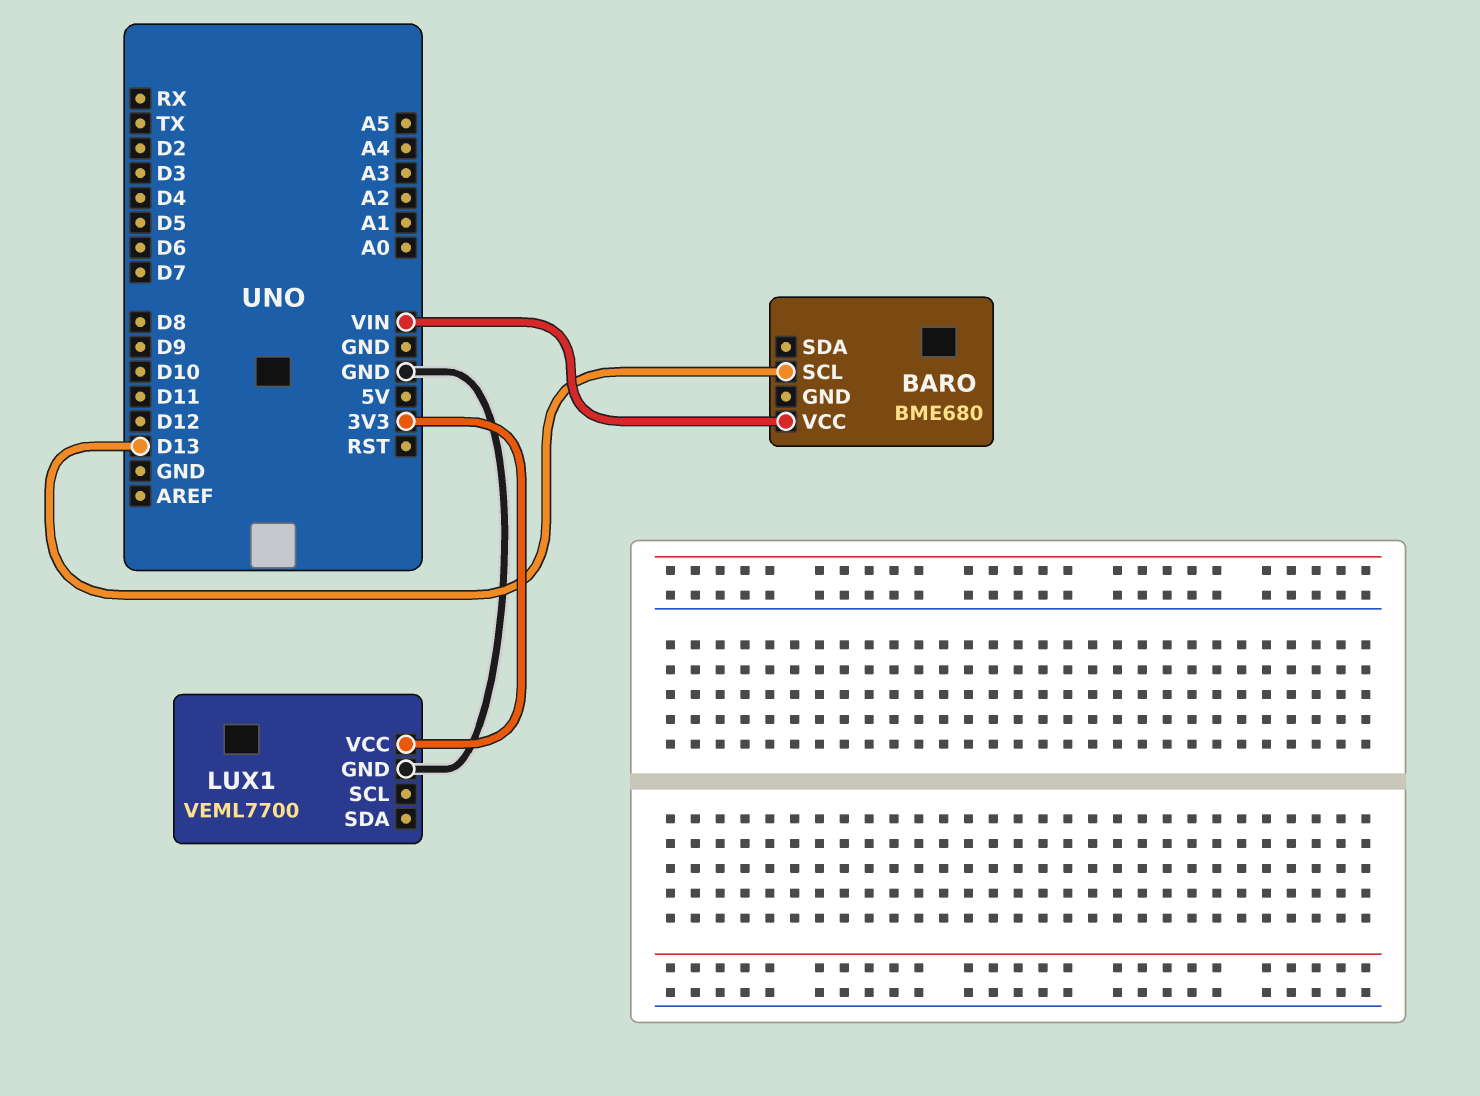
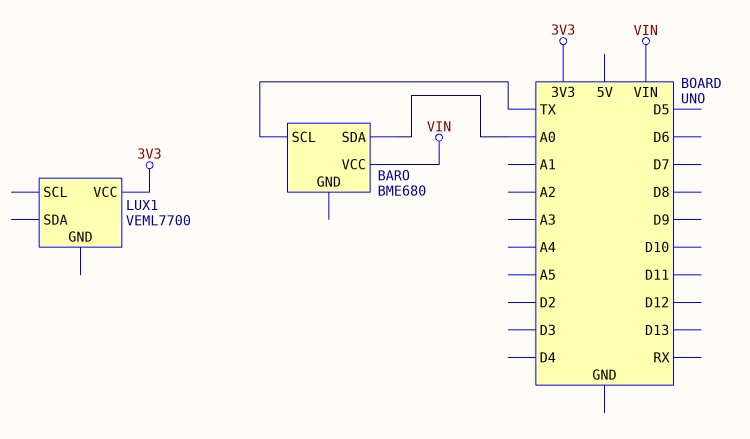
BARO pin SCL: D13 -> TX
BARO pin SDA: none -> A0
LUX1 pin GND: GND -> none

